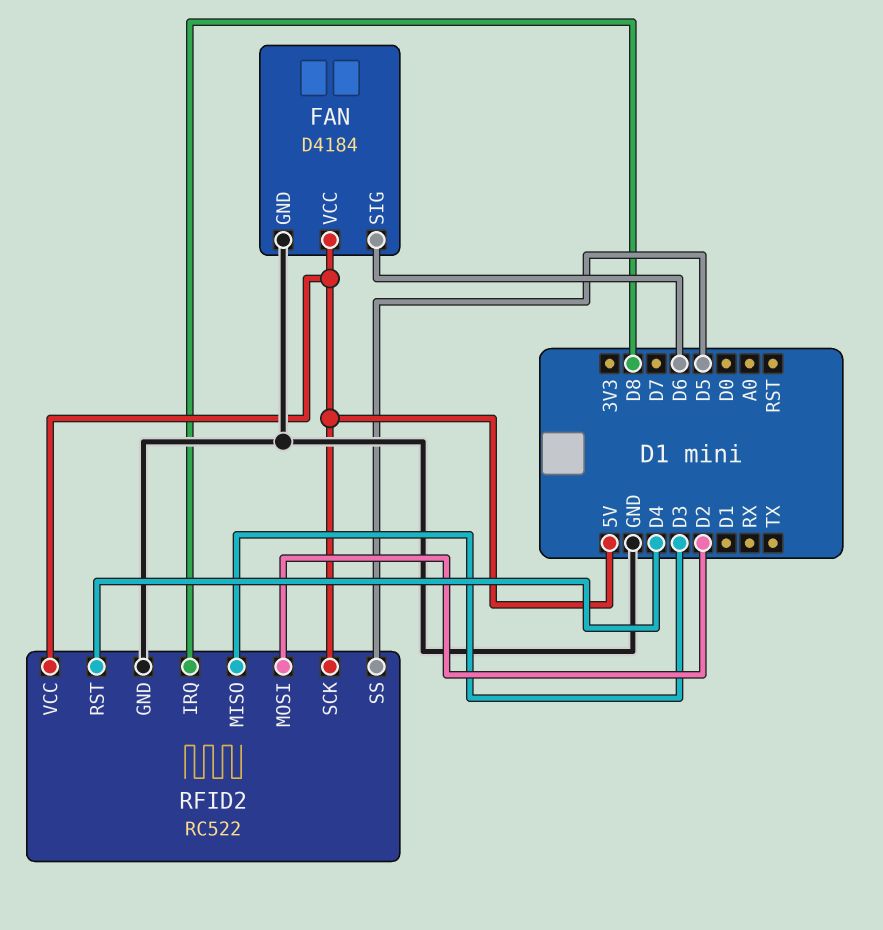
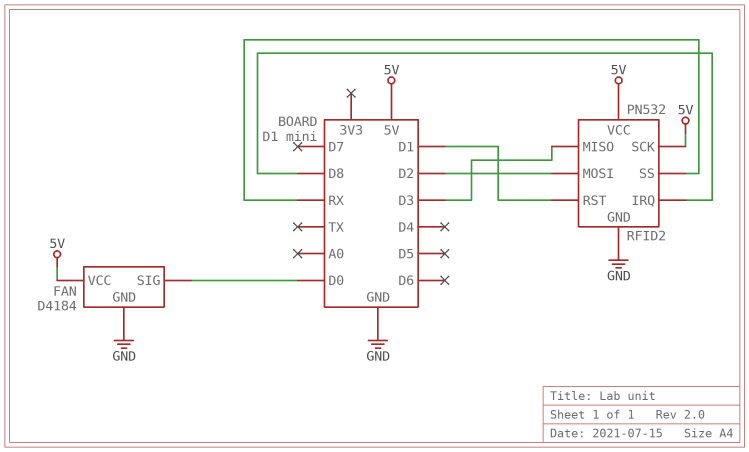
FAN pin SIG: D6 -> D0
RFID2: RC522 -> PN532
RFID2 pin RST: D4 -> D1
RFID2 pin SS: D5 -> RX

